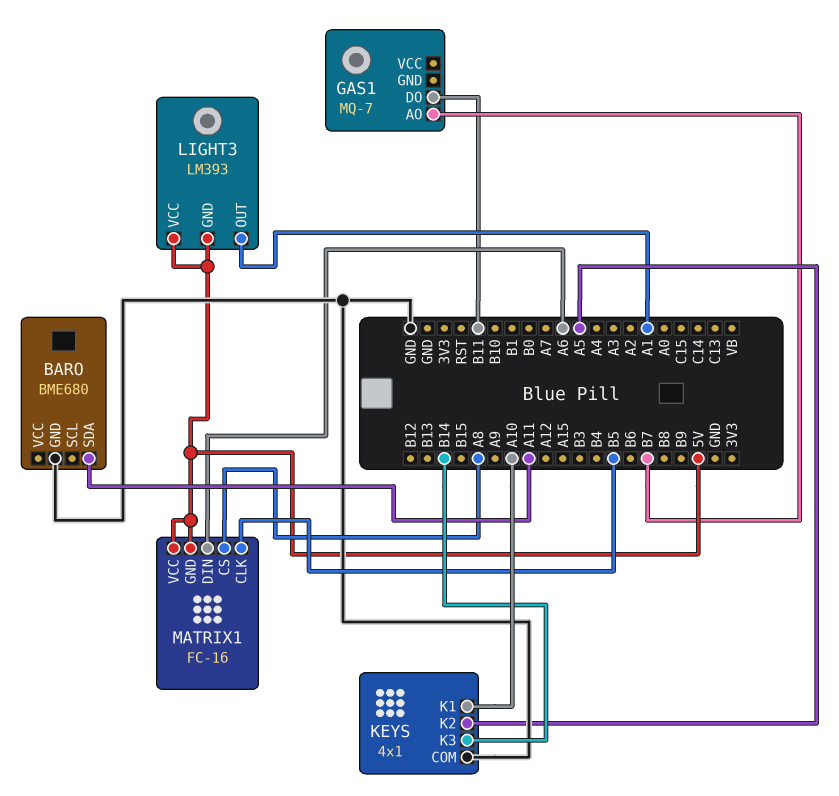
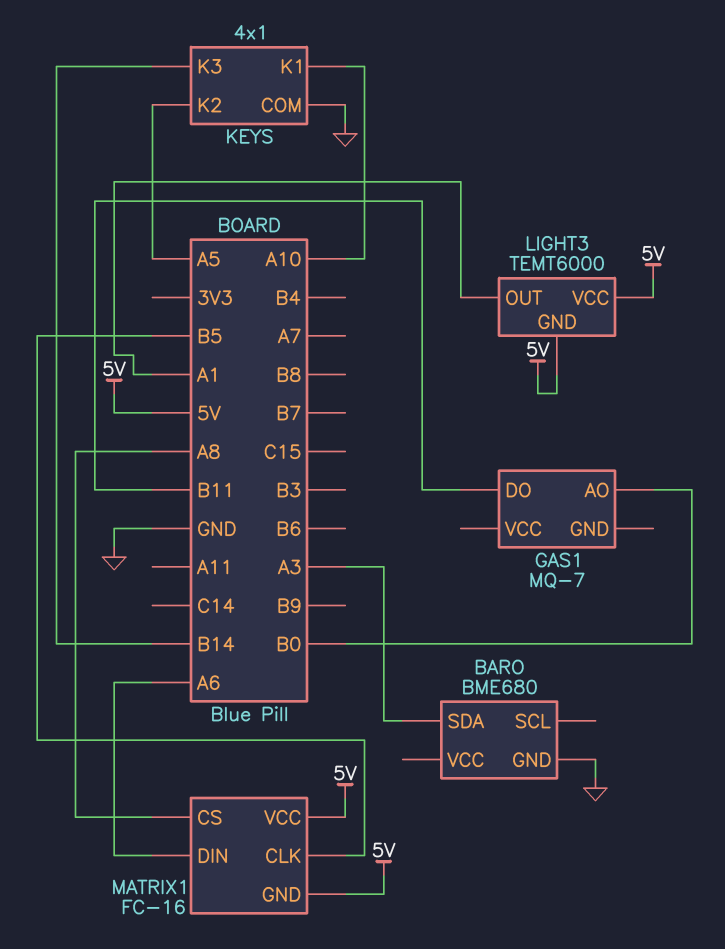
BARO pin SDA: A11 -> A3
GAS1 pin AO: B7 -> B0
LIGHT3: LM393 -> TEMT6000

